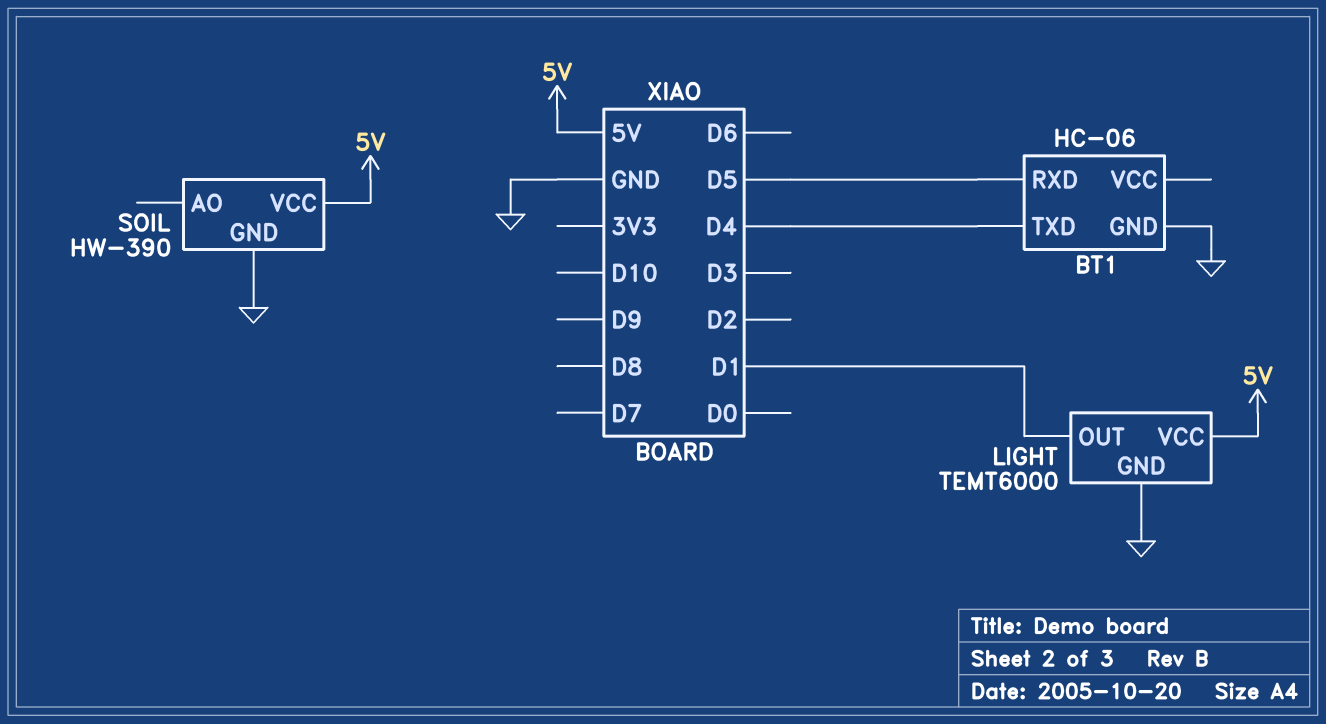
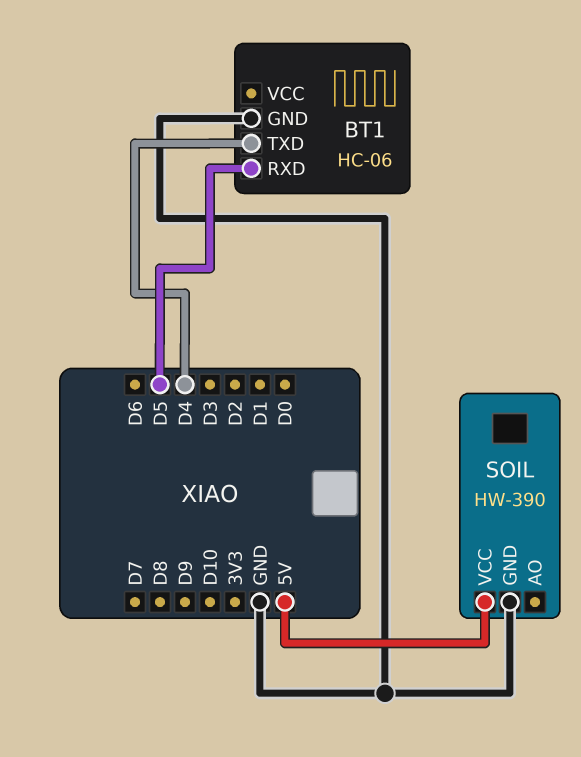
LIGHT: TEMT6000 -> none
LIGHT pin GND: GND -> none
LIGHT pin OUT: D1 -> none
LIGHT pin VCC: 5V -> none

